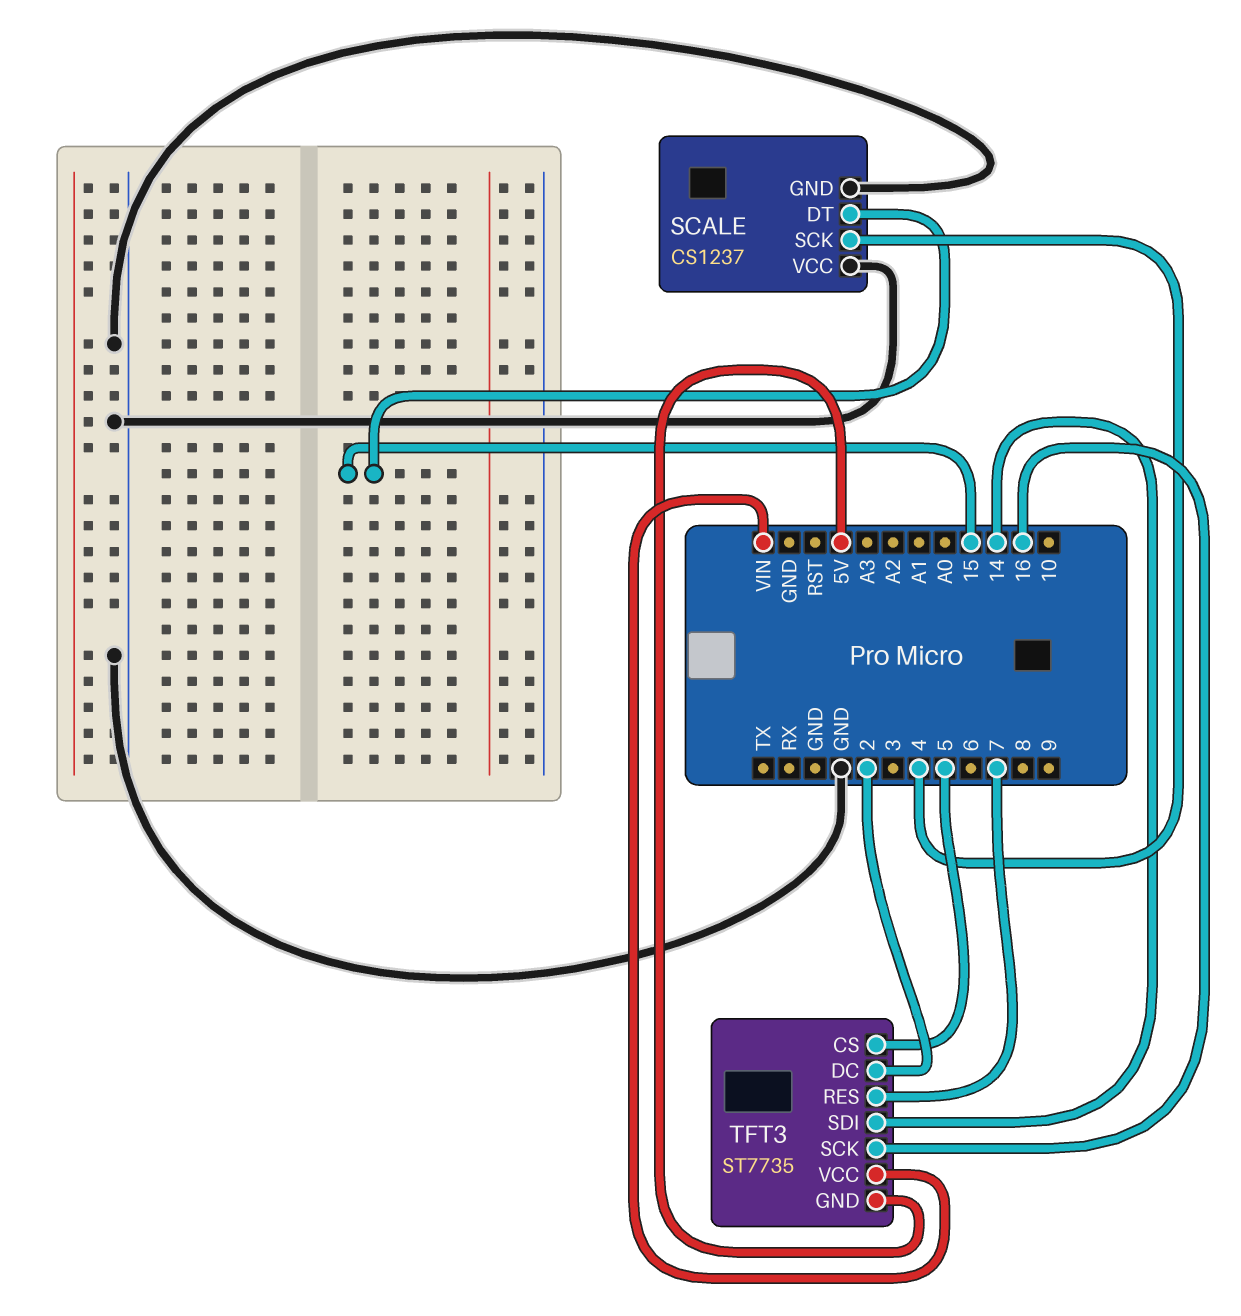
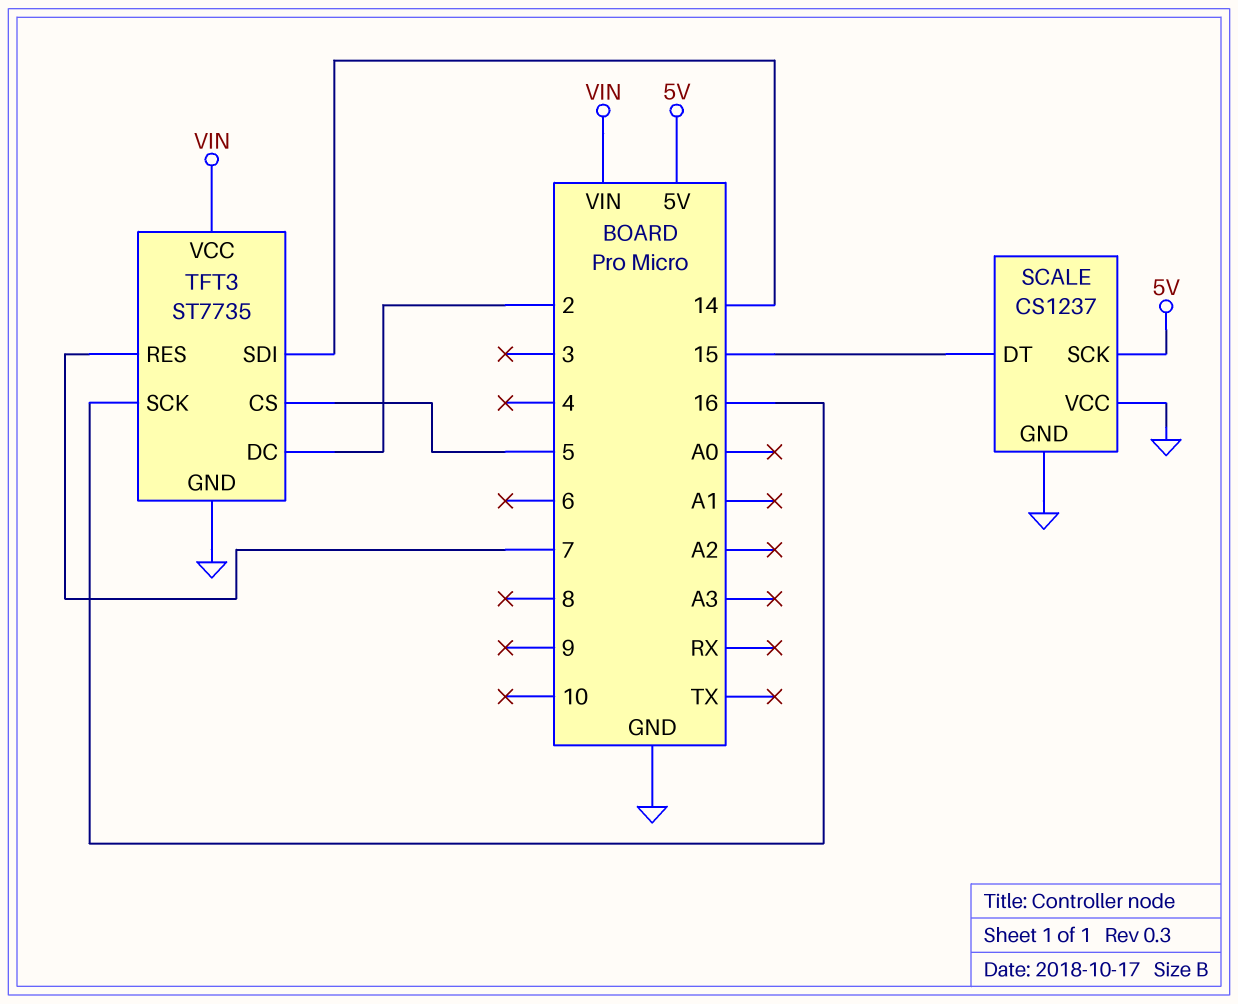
SCALE pin SCK: 4 -> 5V
TFT3 pin GND: 5V -> GND

